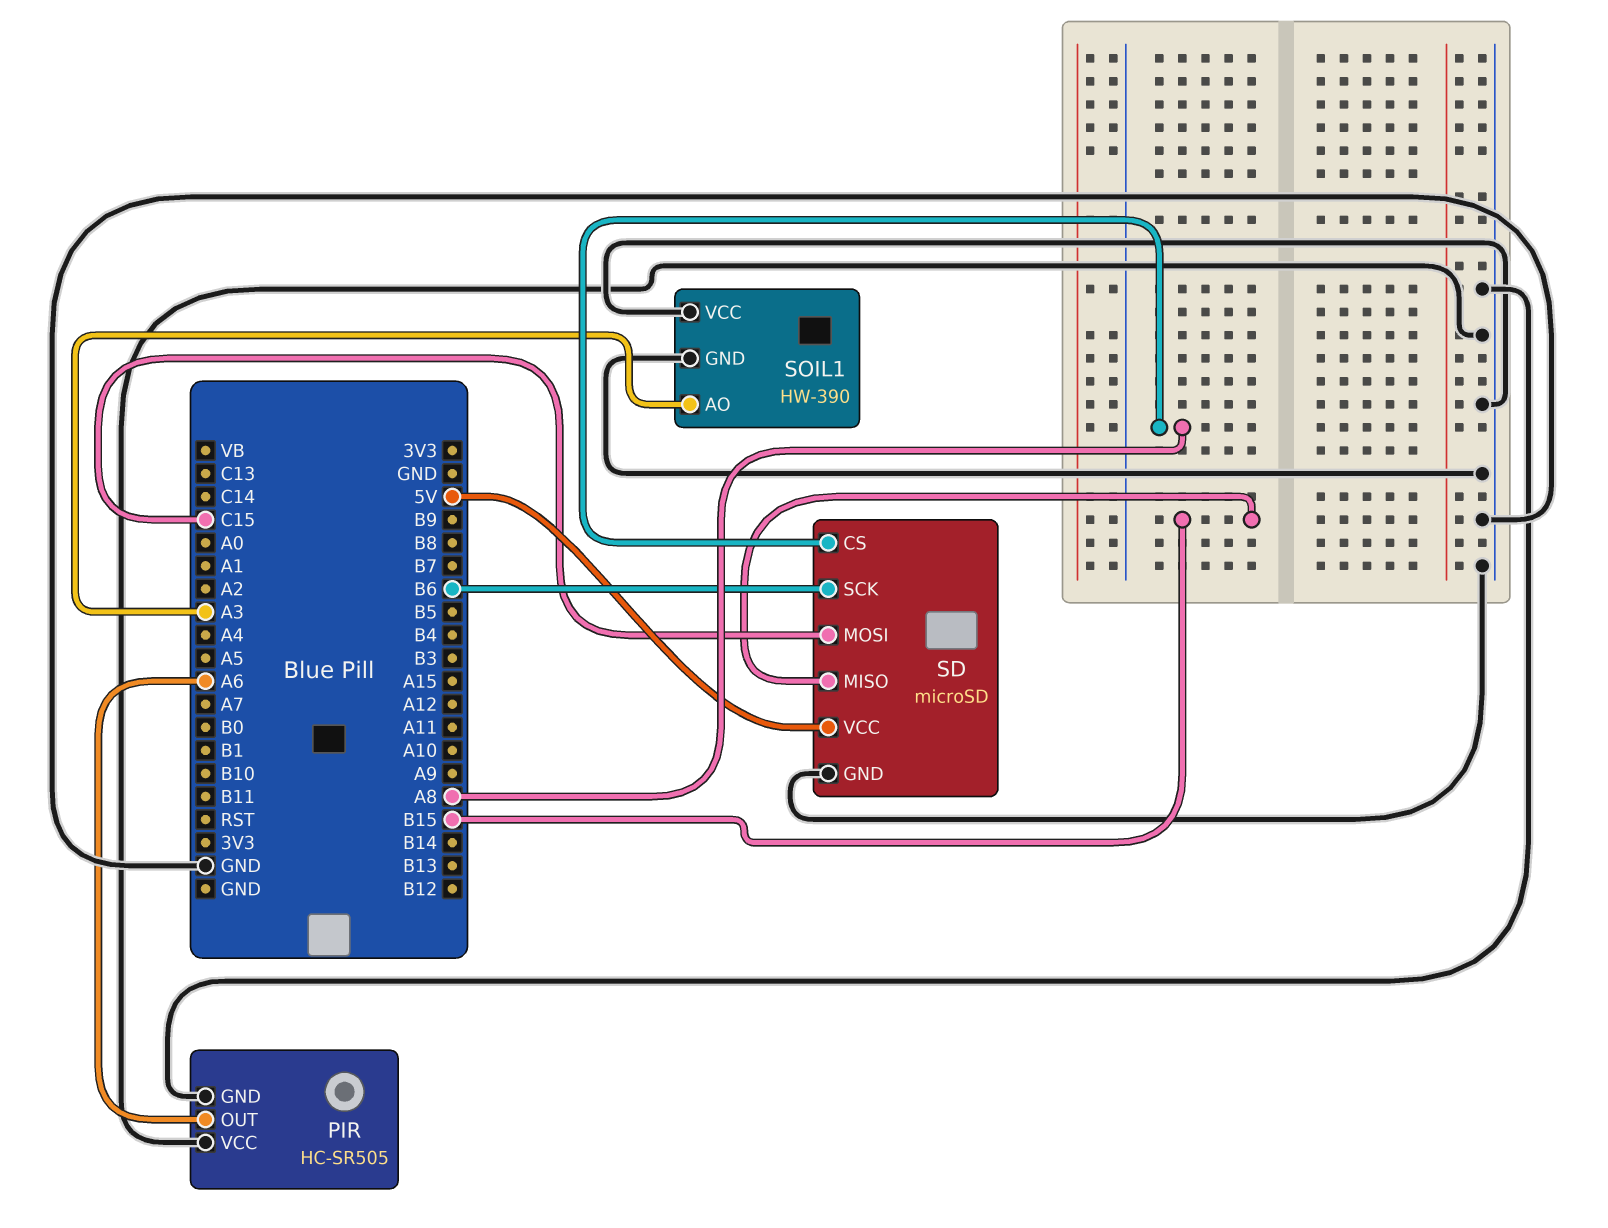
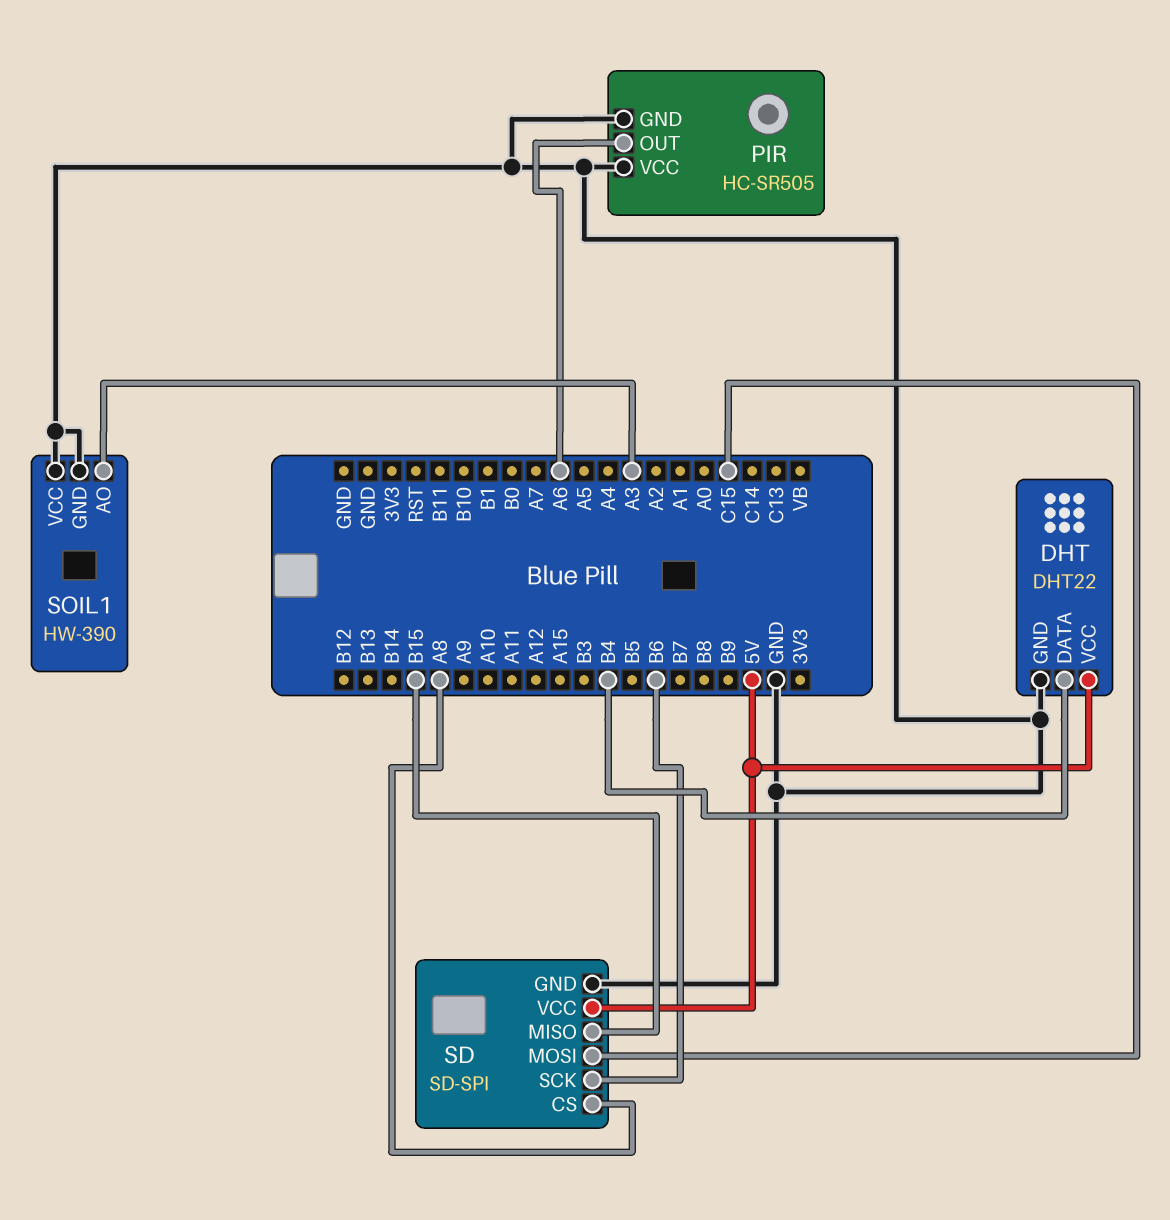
DHT: none -> DHT22
DHT pin DATA: none -> B4
DHT pin GND: none -> GND
DHT pin VCC: none -> 5V
SD: microSD -> SD-SPI

